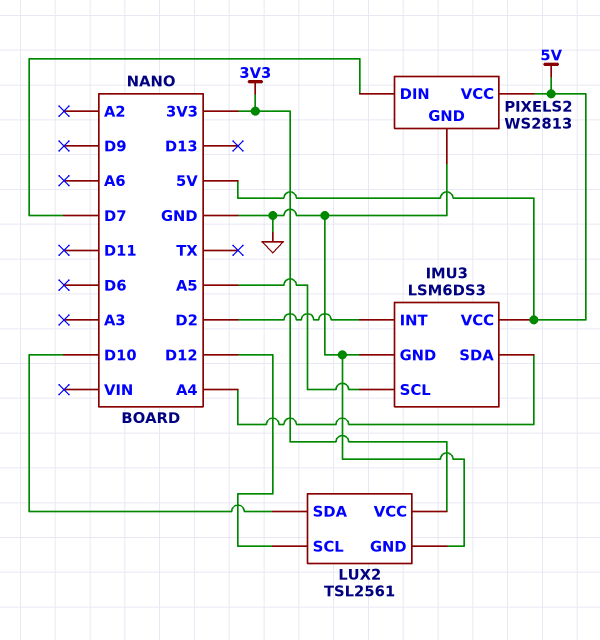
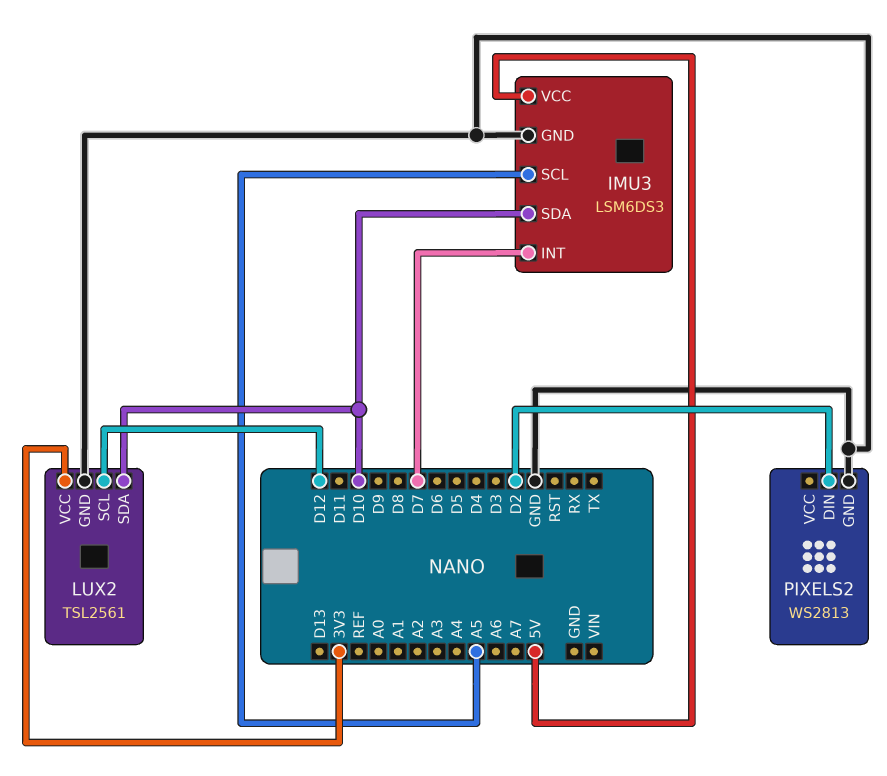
IMU3 pin INT: D2 -> D7
IMU3 pin SDA: A4 -> D10
PIXELS2 pin DIN: D7 -> D2
PIXELS2 pin VCC: 5V -> none

